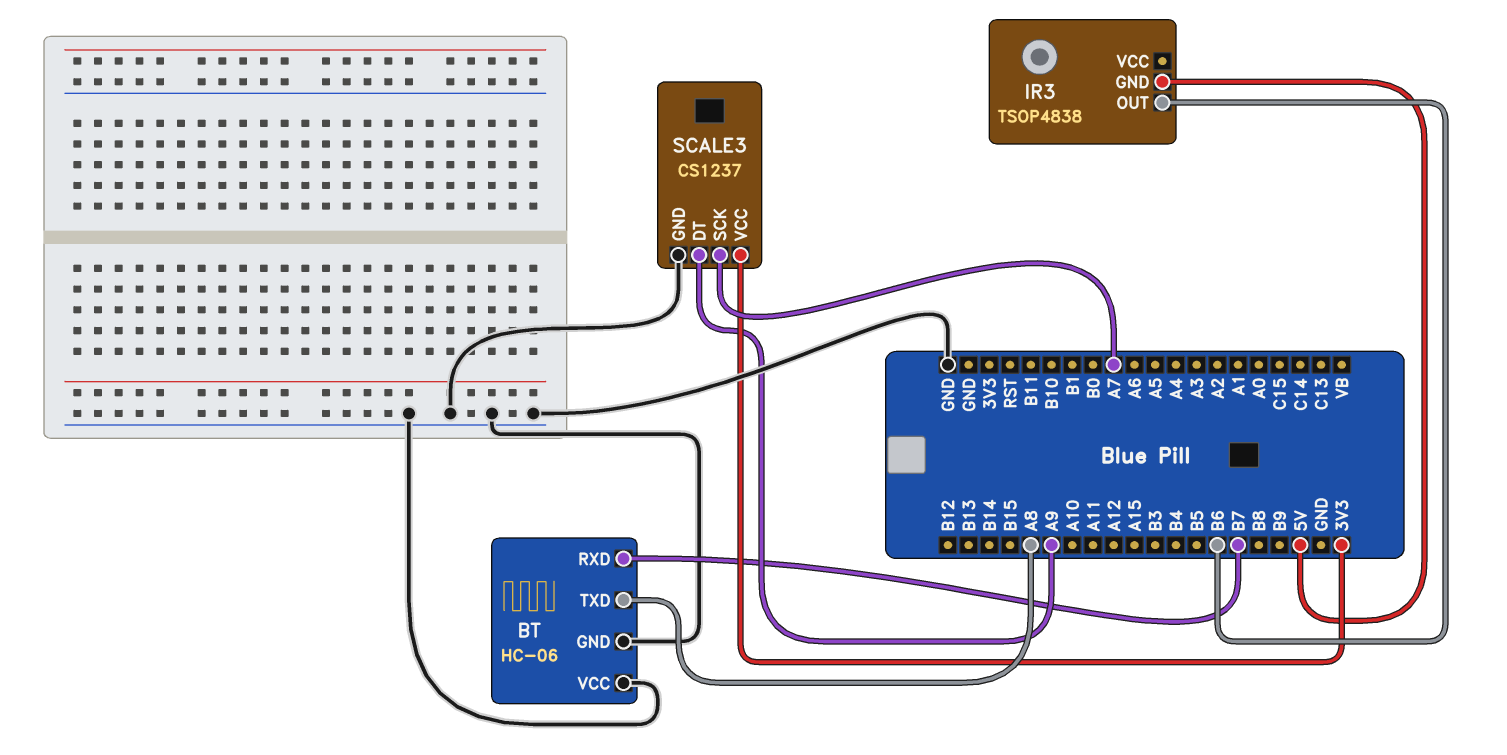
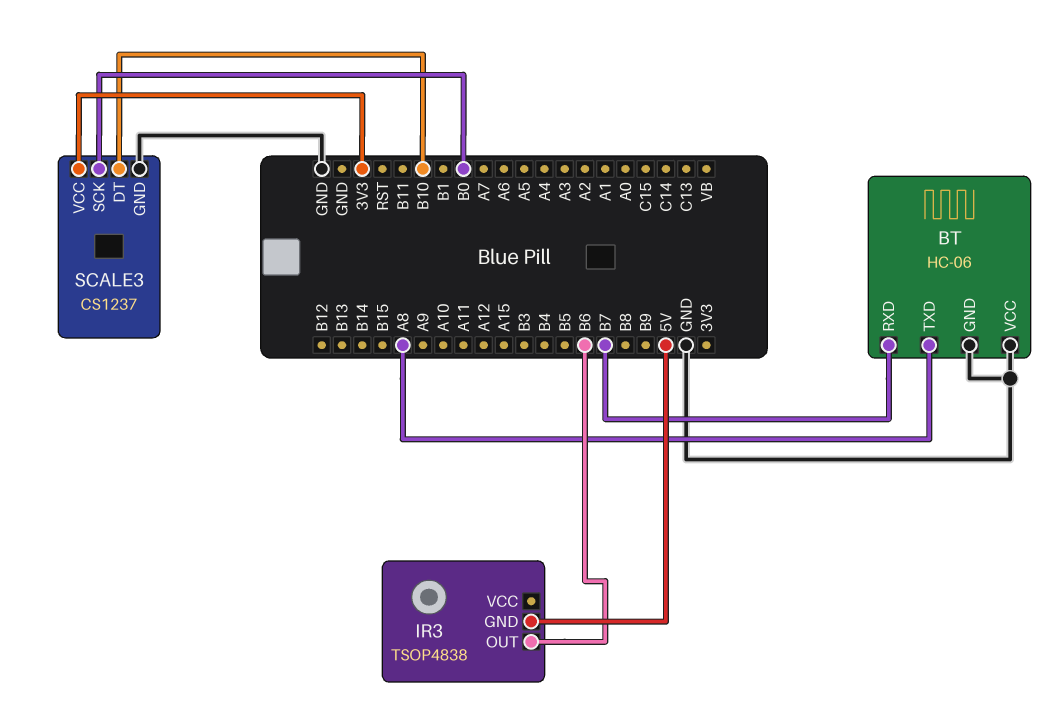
SCALE3 pin DT: A9 -> B10
SCALE3 pin SCK: A7 -> B0

